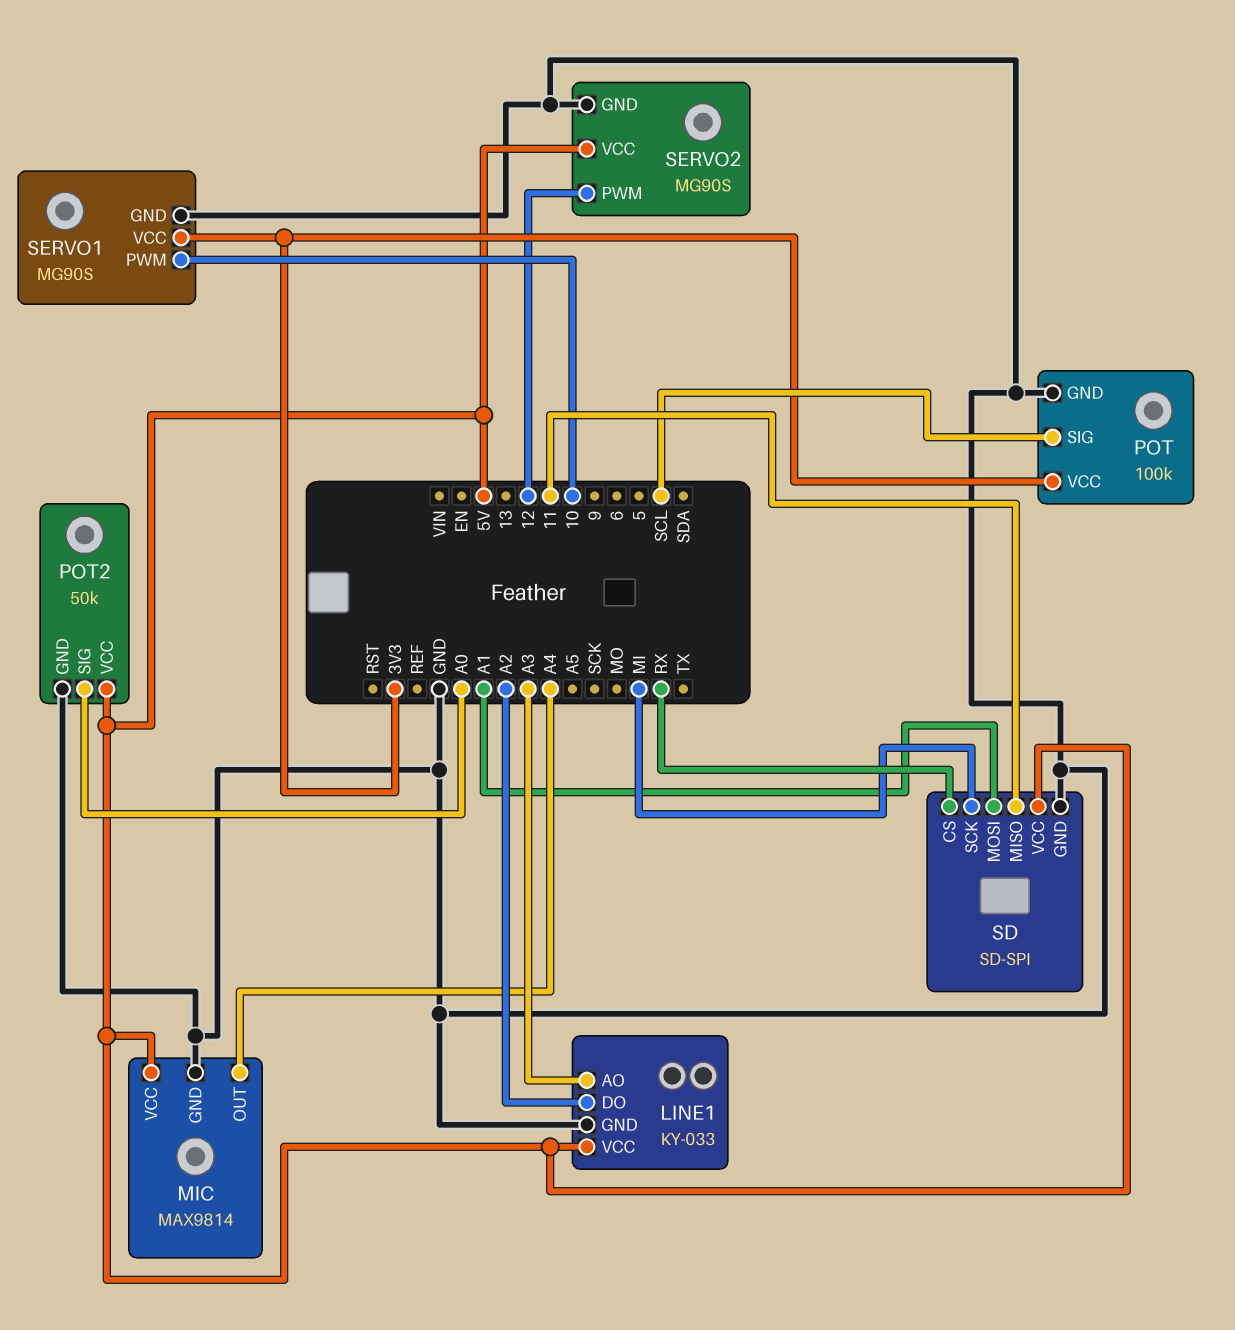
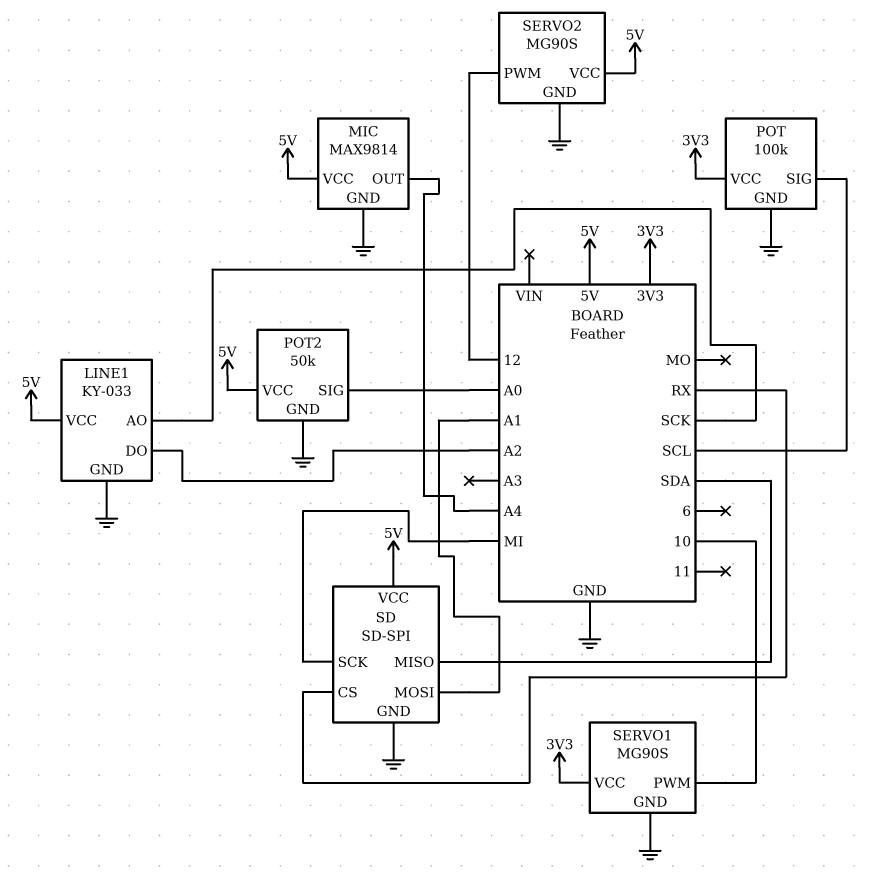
LINE1 pin AO: A3 -> SCK
SD pin MISO: 11 -> SDA

